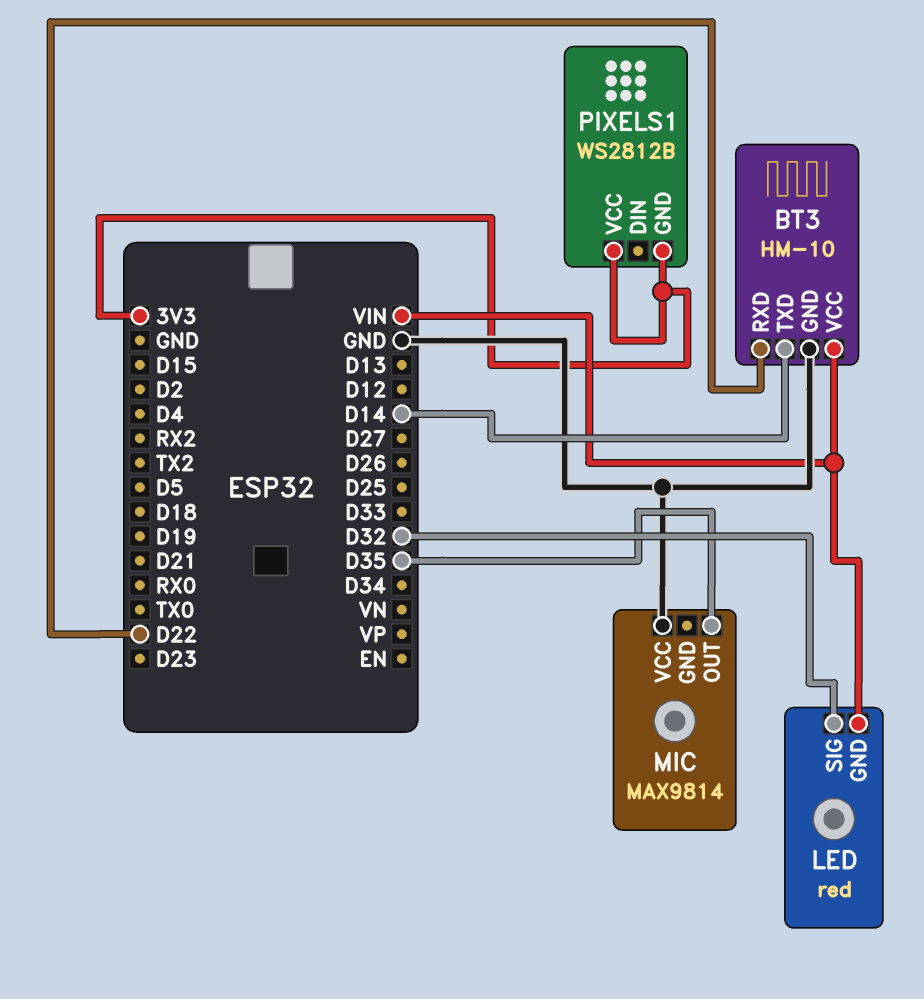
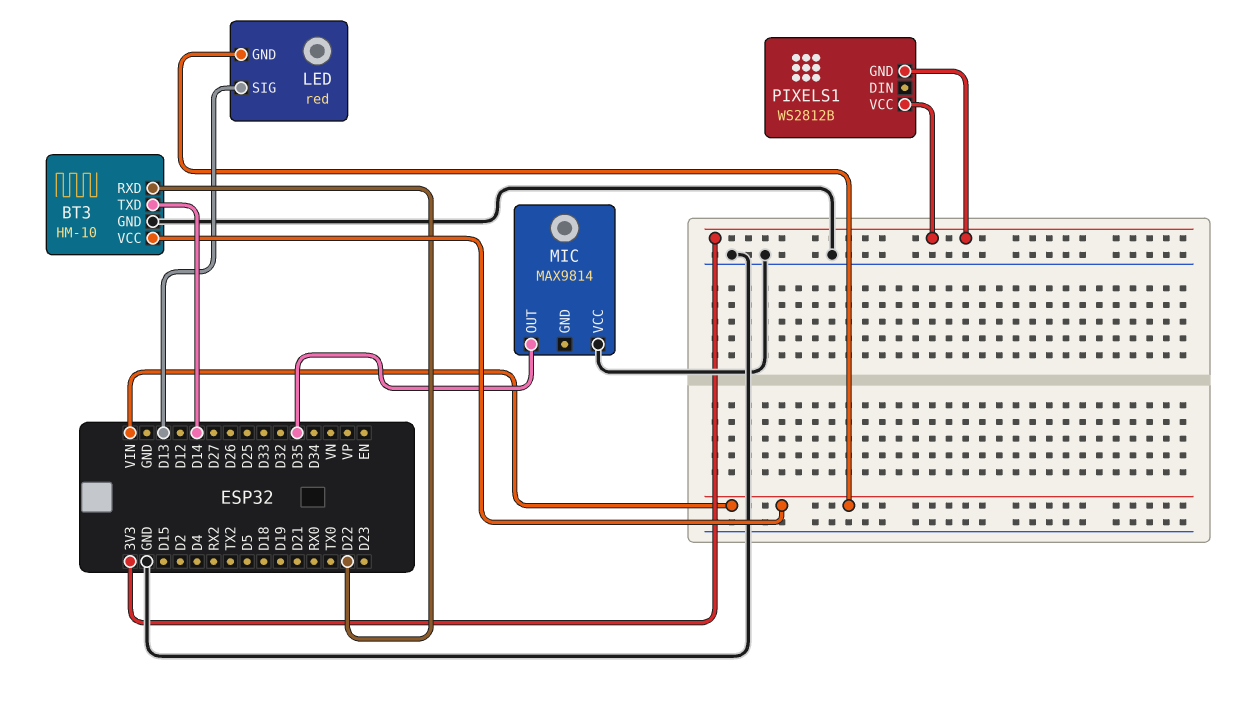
LED pin SIG: D32 -> D13

